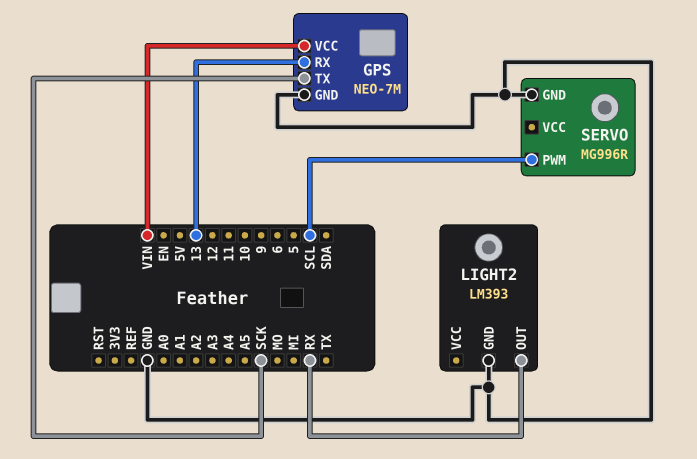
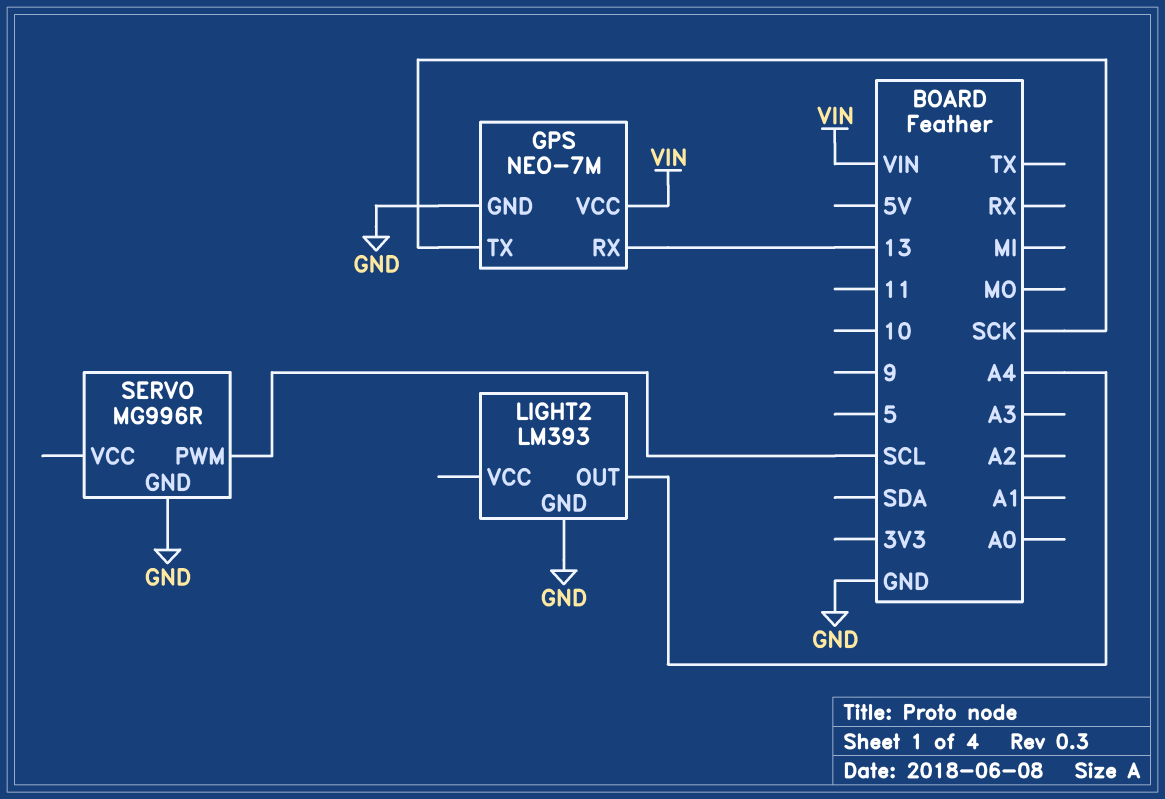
LIGHT2 pin OUT: RX -> A4

